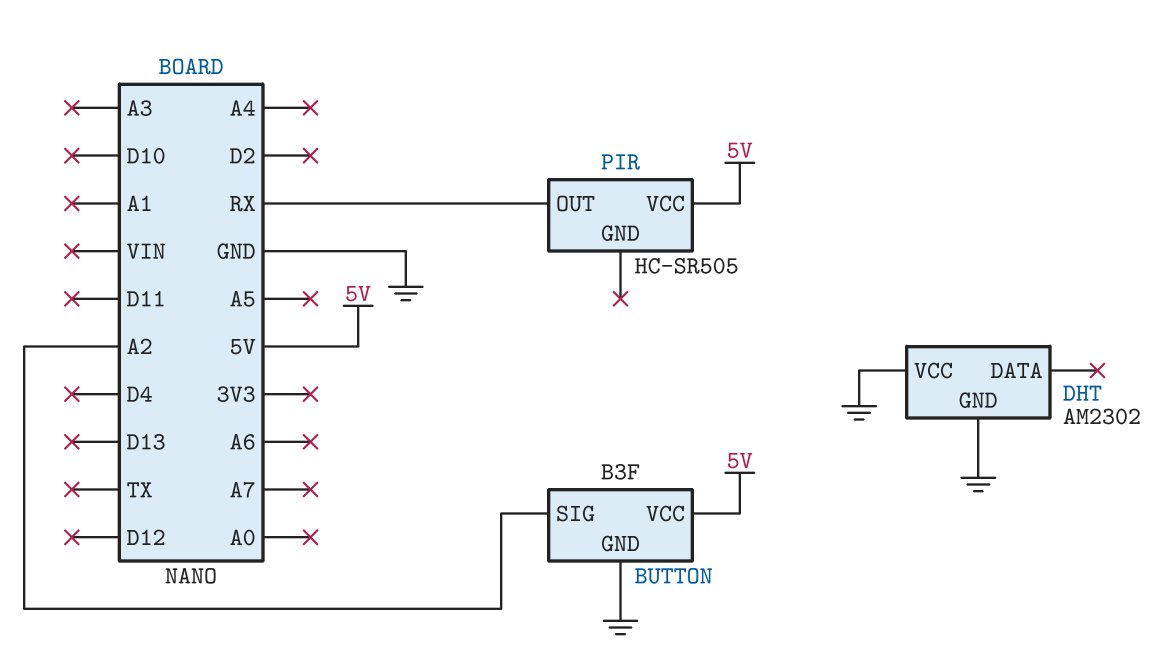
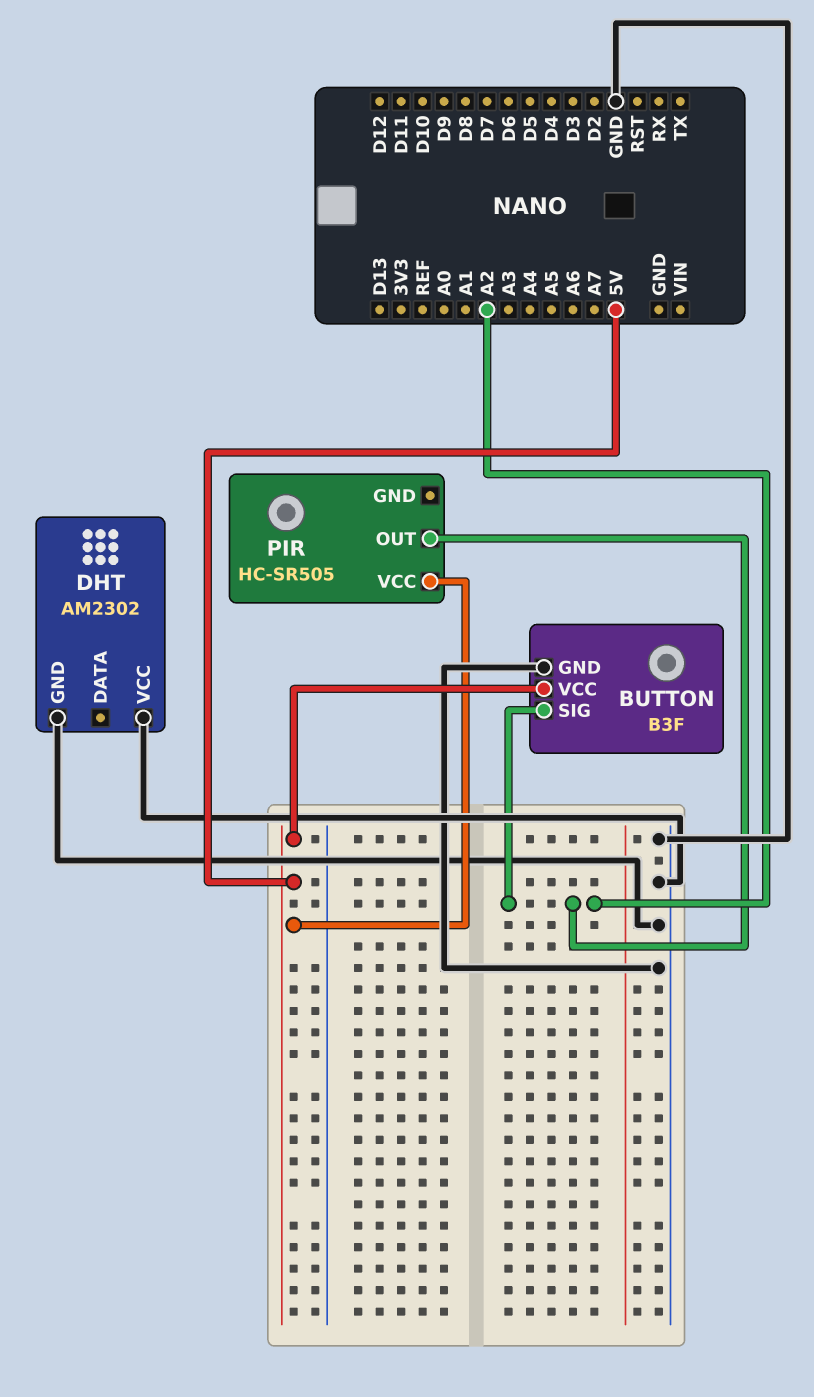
PIR pin OUT: RX -> A2

